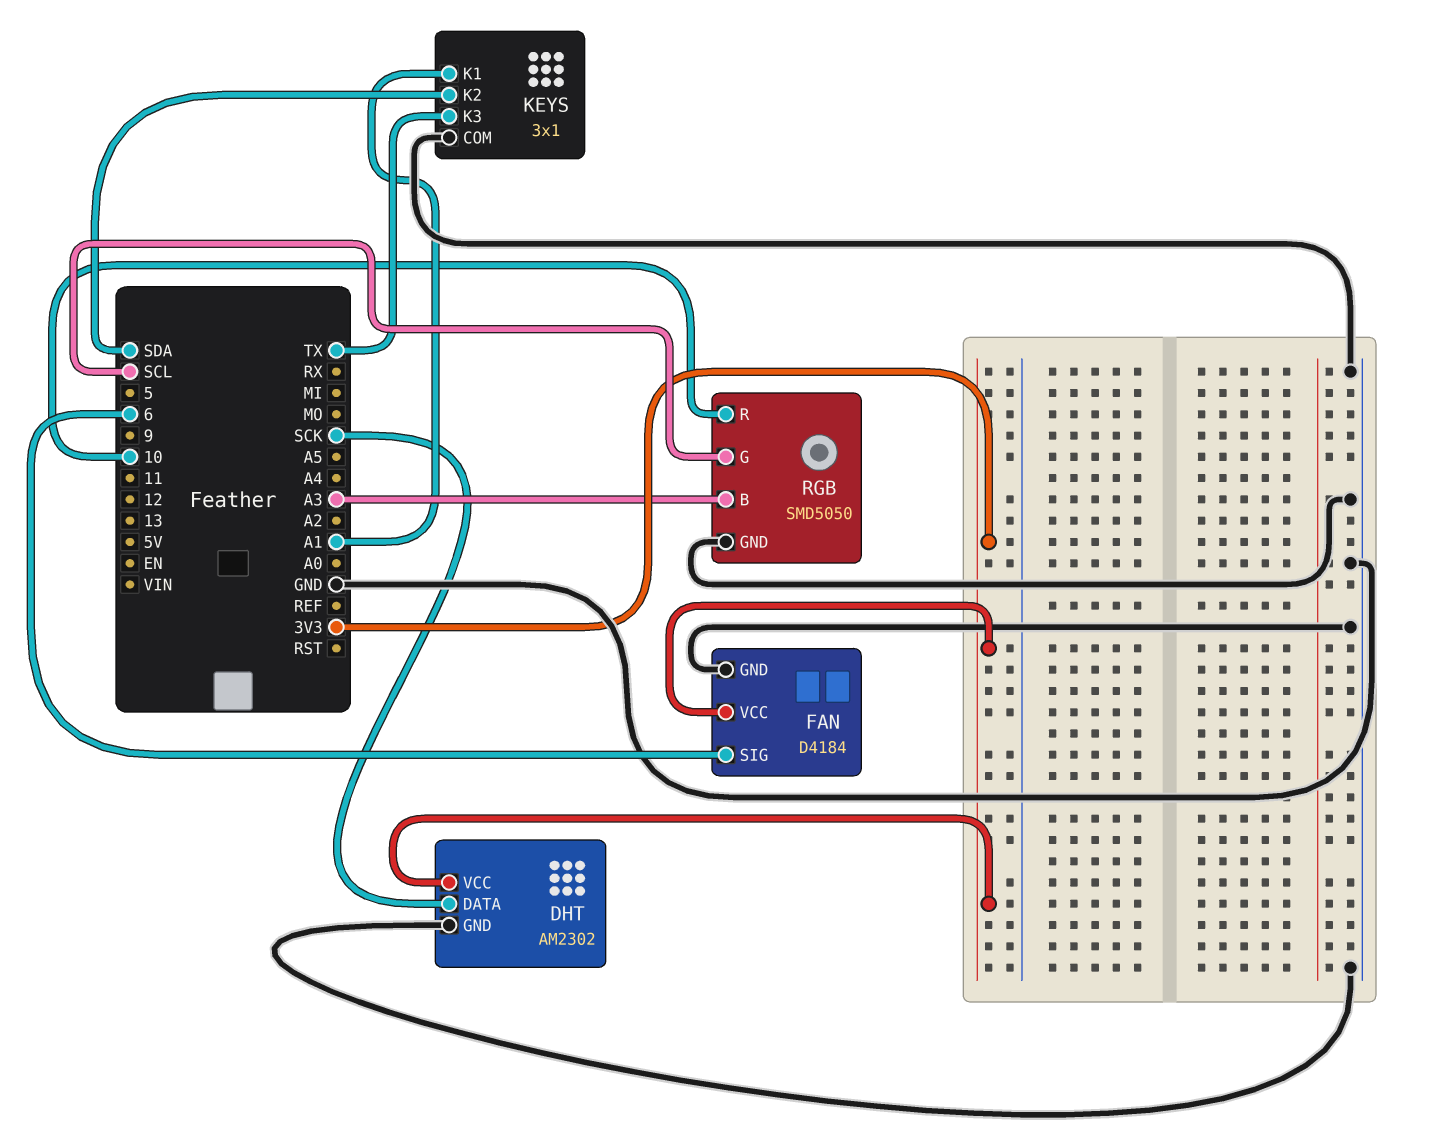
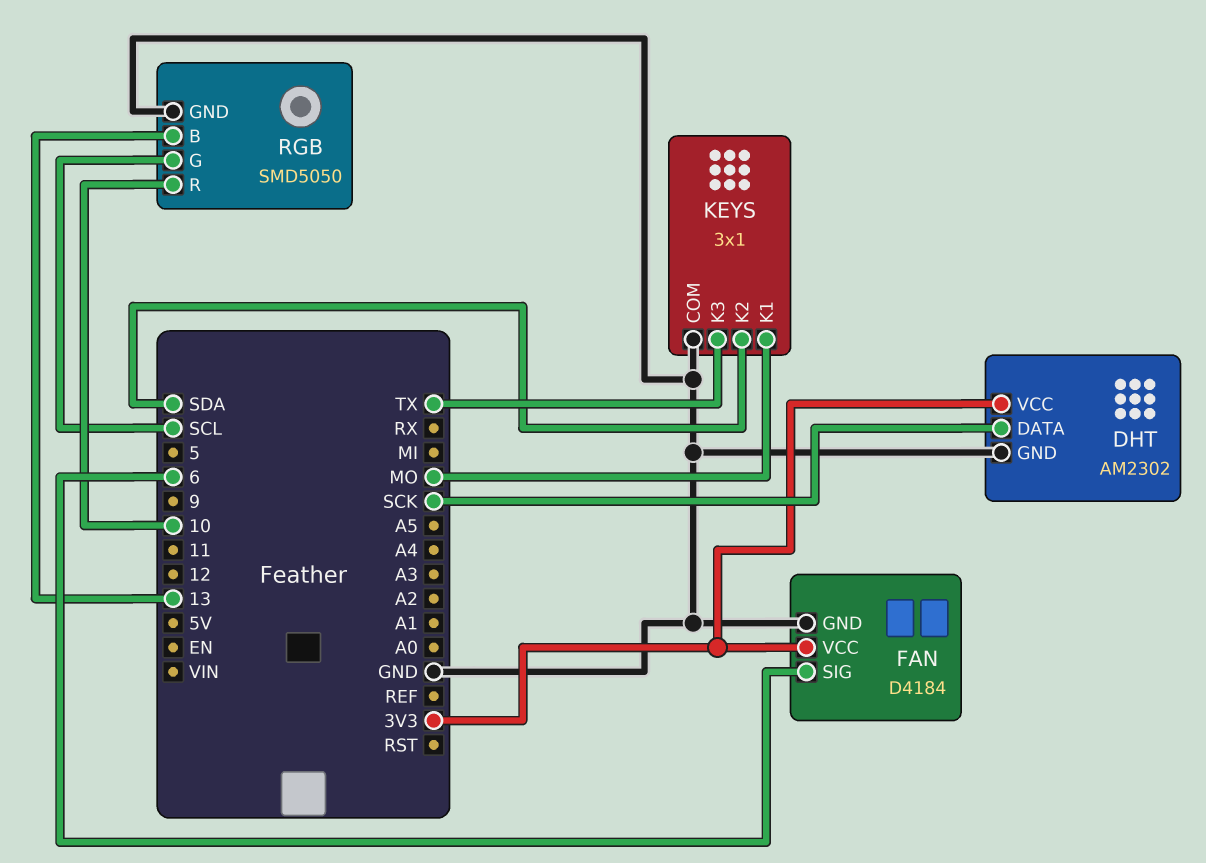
KEYS pin K1: A1 -> MO
RGB pin B: A3 -> 13

